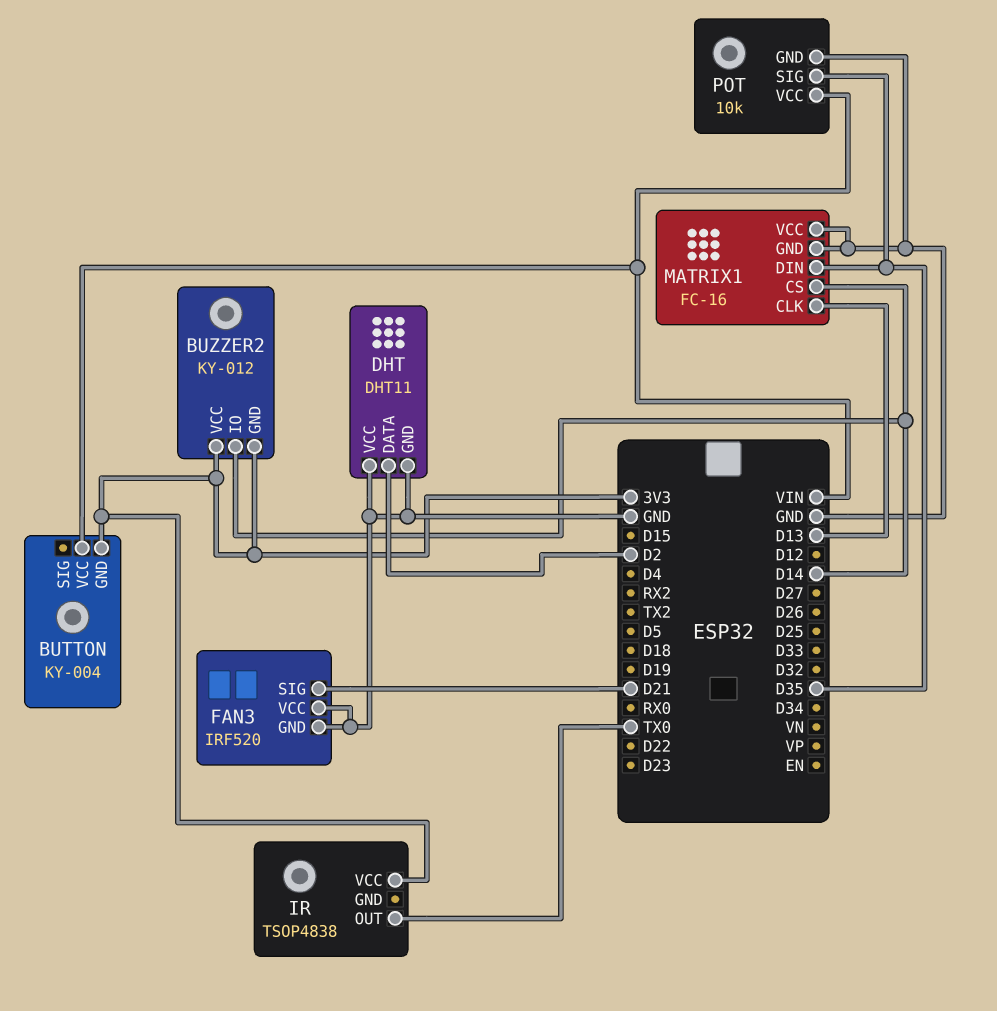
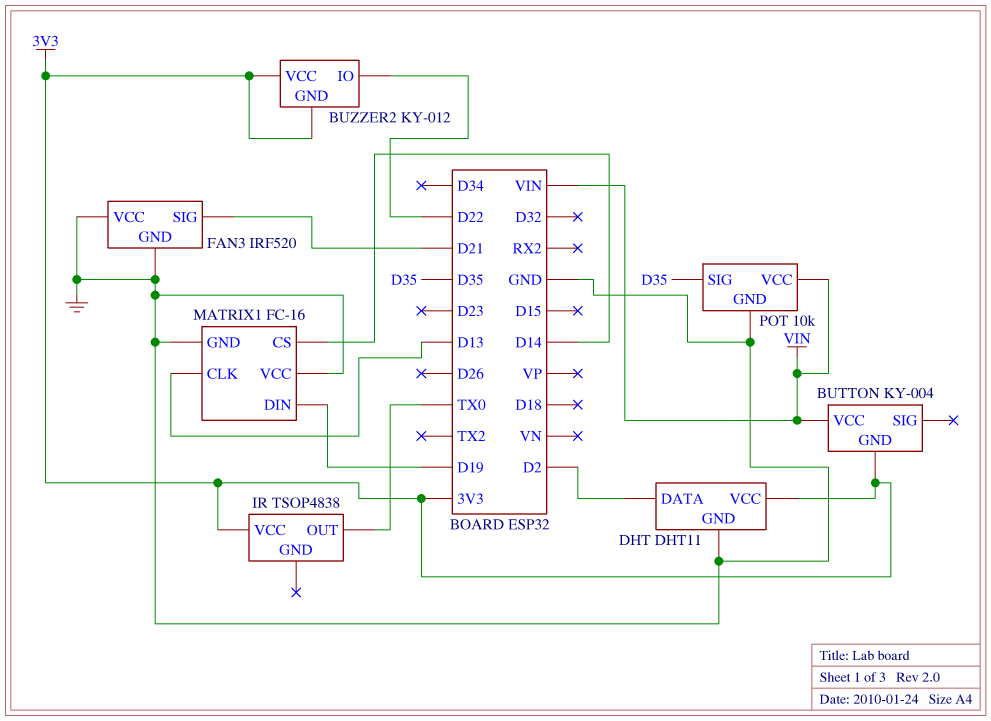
BUZZER2 pin IO: D14 -> D22
DHT pin VCC: GND -> 3V3
MATRIX1 pin DIN: D35 -> D19

